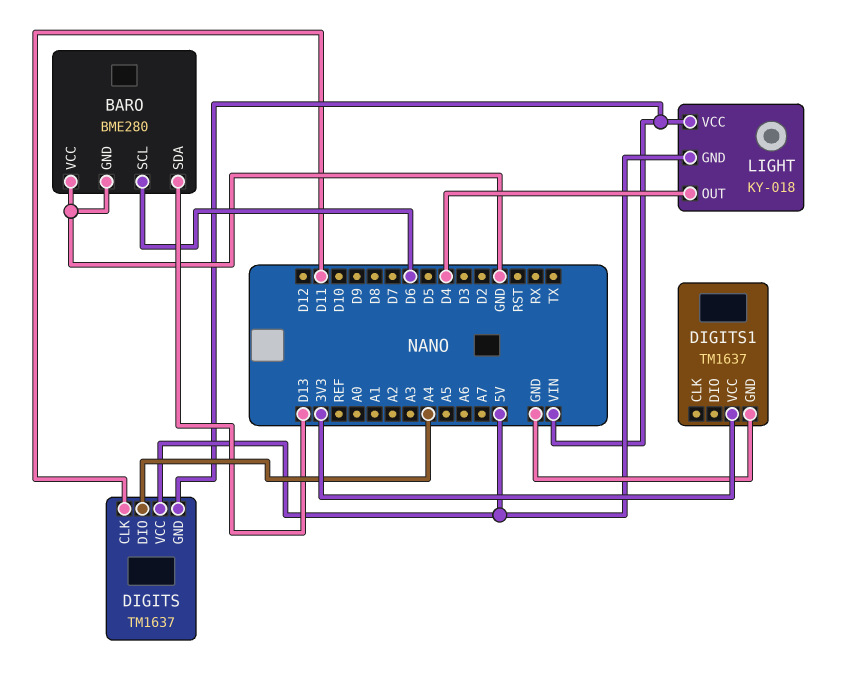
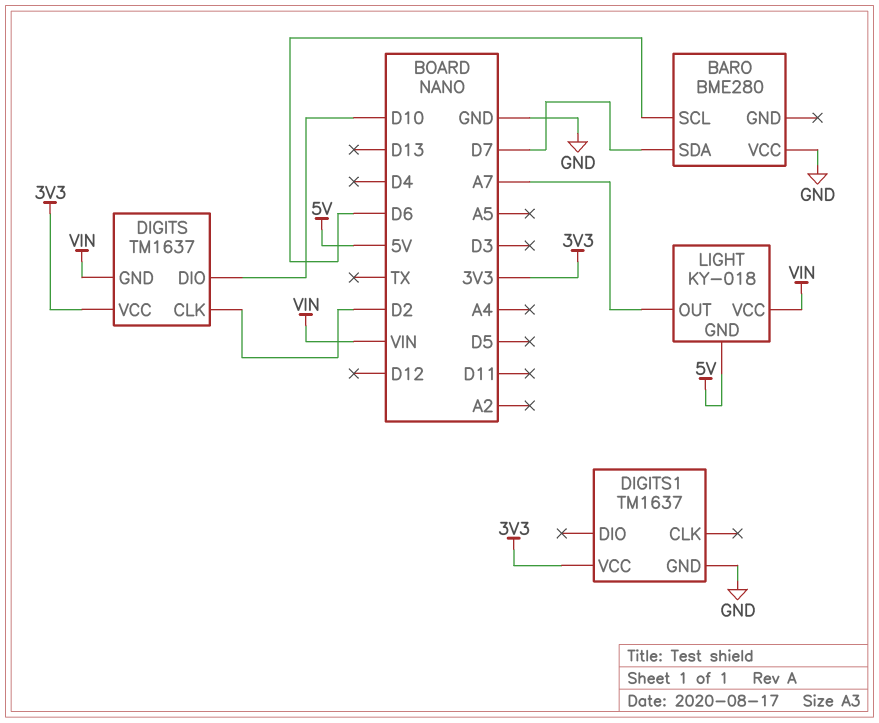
BARO pin GND: GND -> none
BARO pin SDA: D13 -> D7
DIGITS pin CLK: D11 -> D2
DIGITS pin DIO: A4 -> D10
DIGITS pin VCC: 5V -> 3V3
LIGHT pin OUT: D4 -> A7

